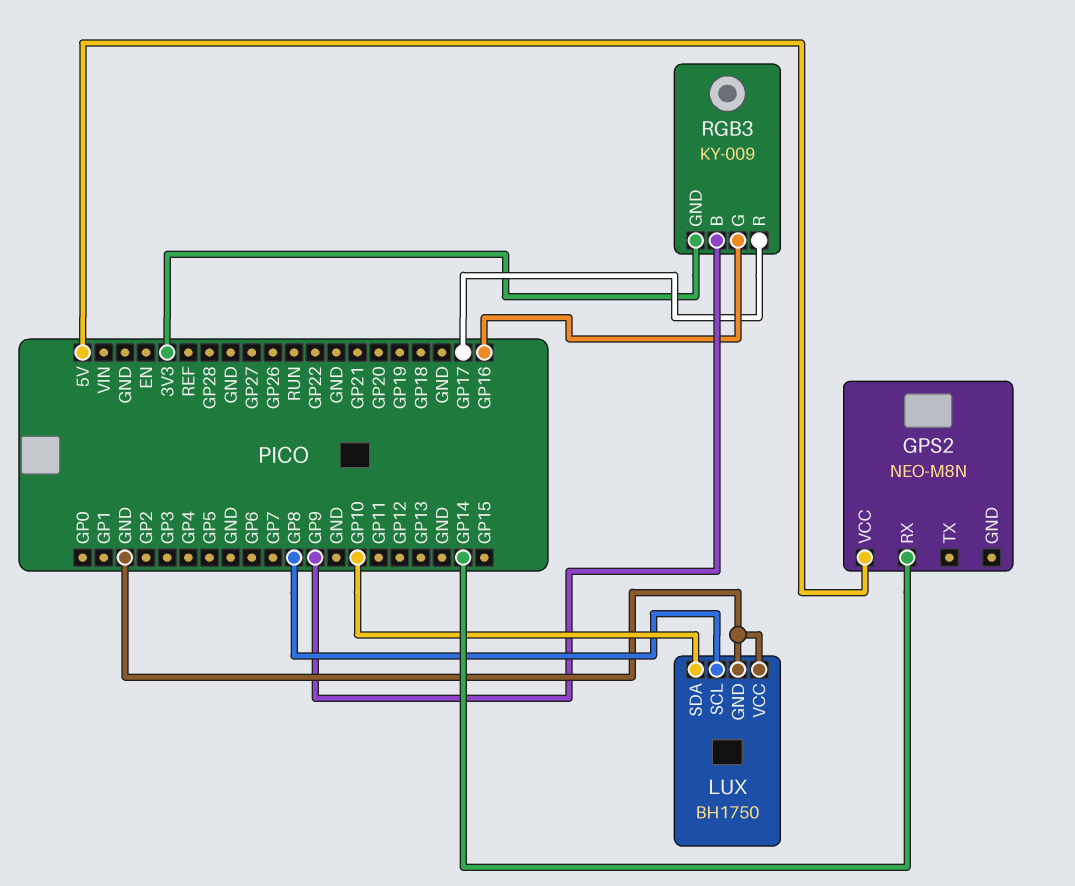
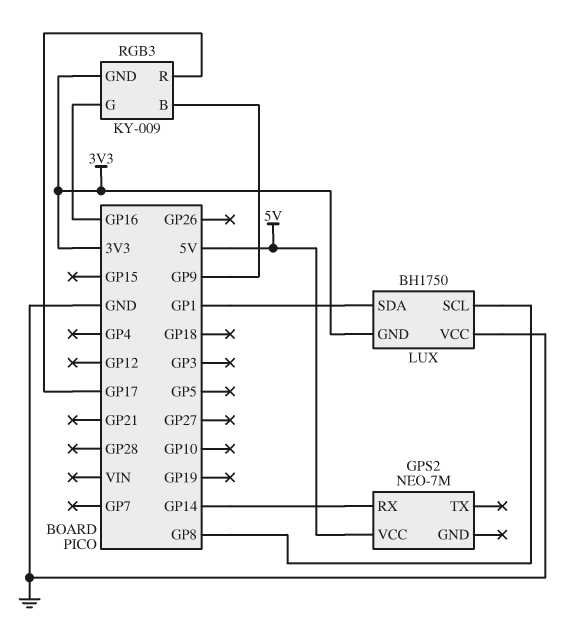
GPS2: NEO-M8N -> NEO-7M
LUX pin GND: GND -> 3V3
LUX pin SDA: GP10 -> GP1

